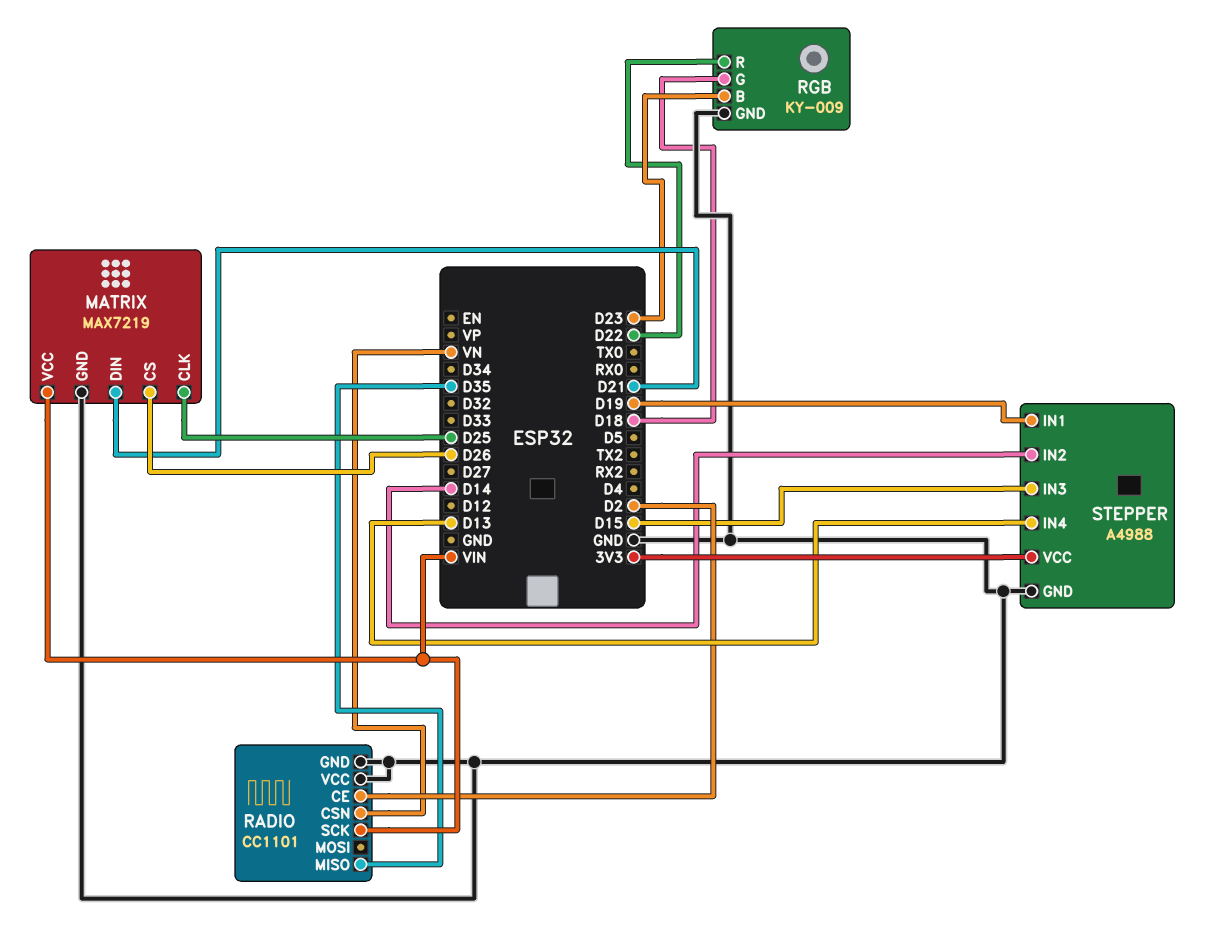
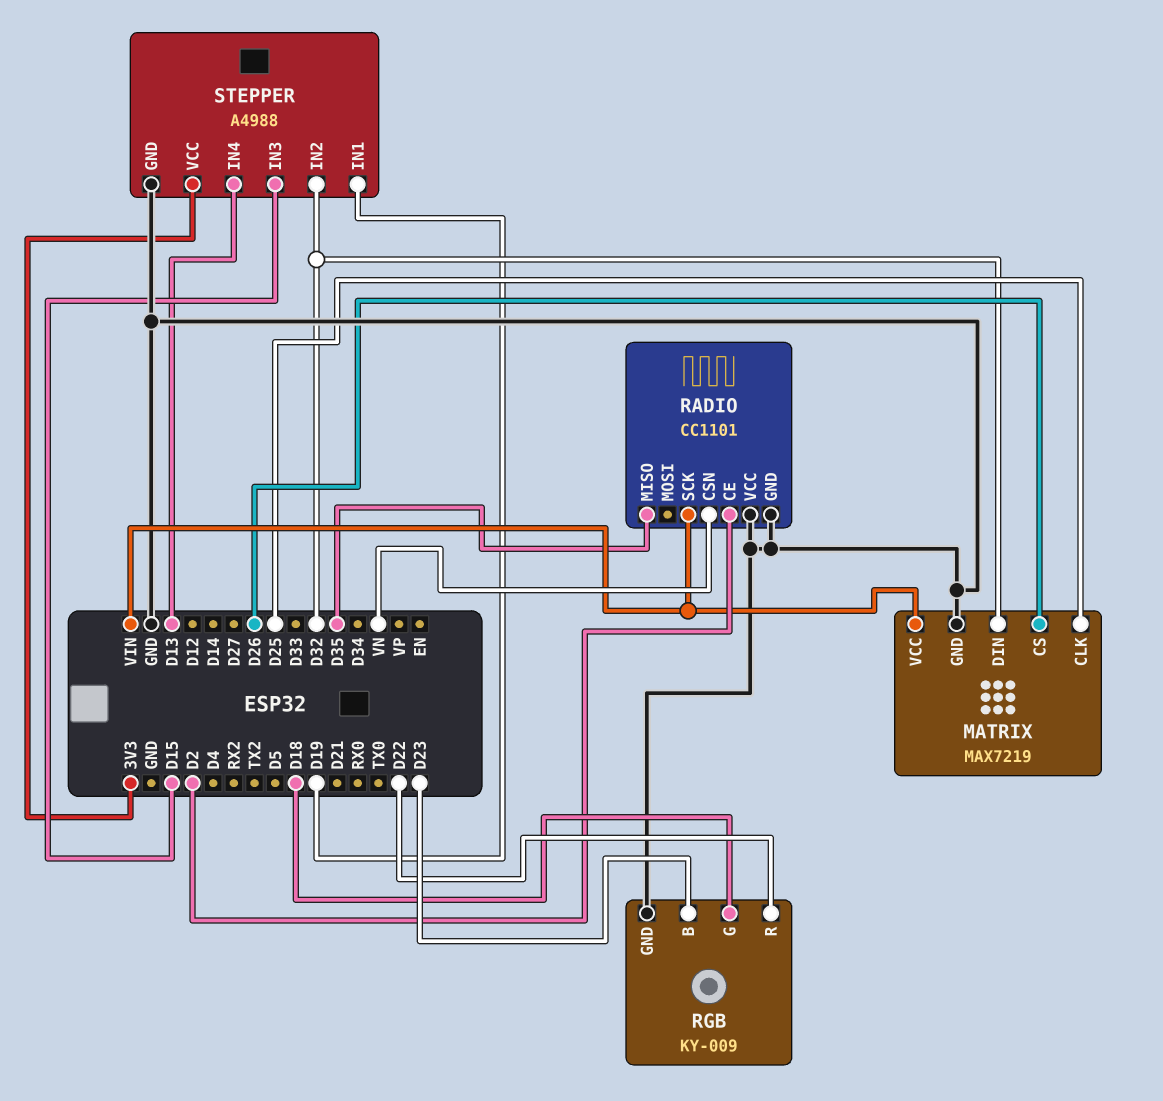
MATRIX pin DIN: D21 -> D32
STEPPER pin IN2: D14 -> D32

